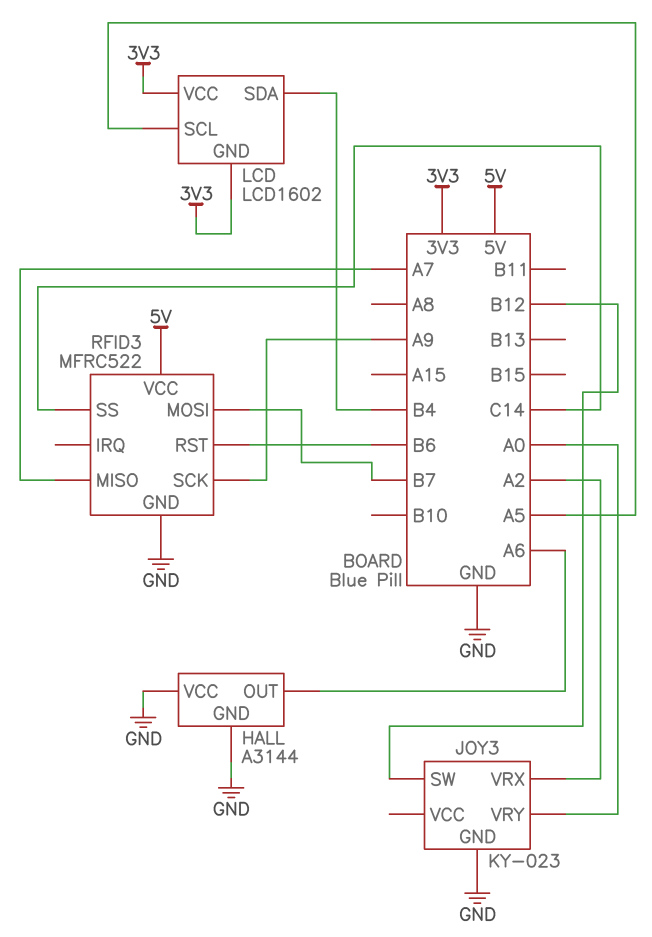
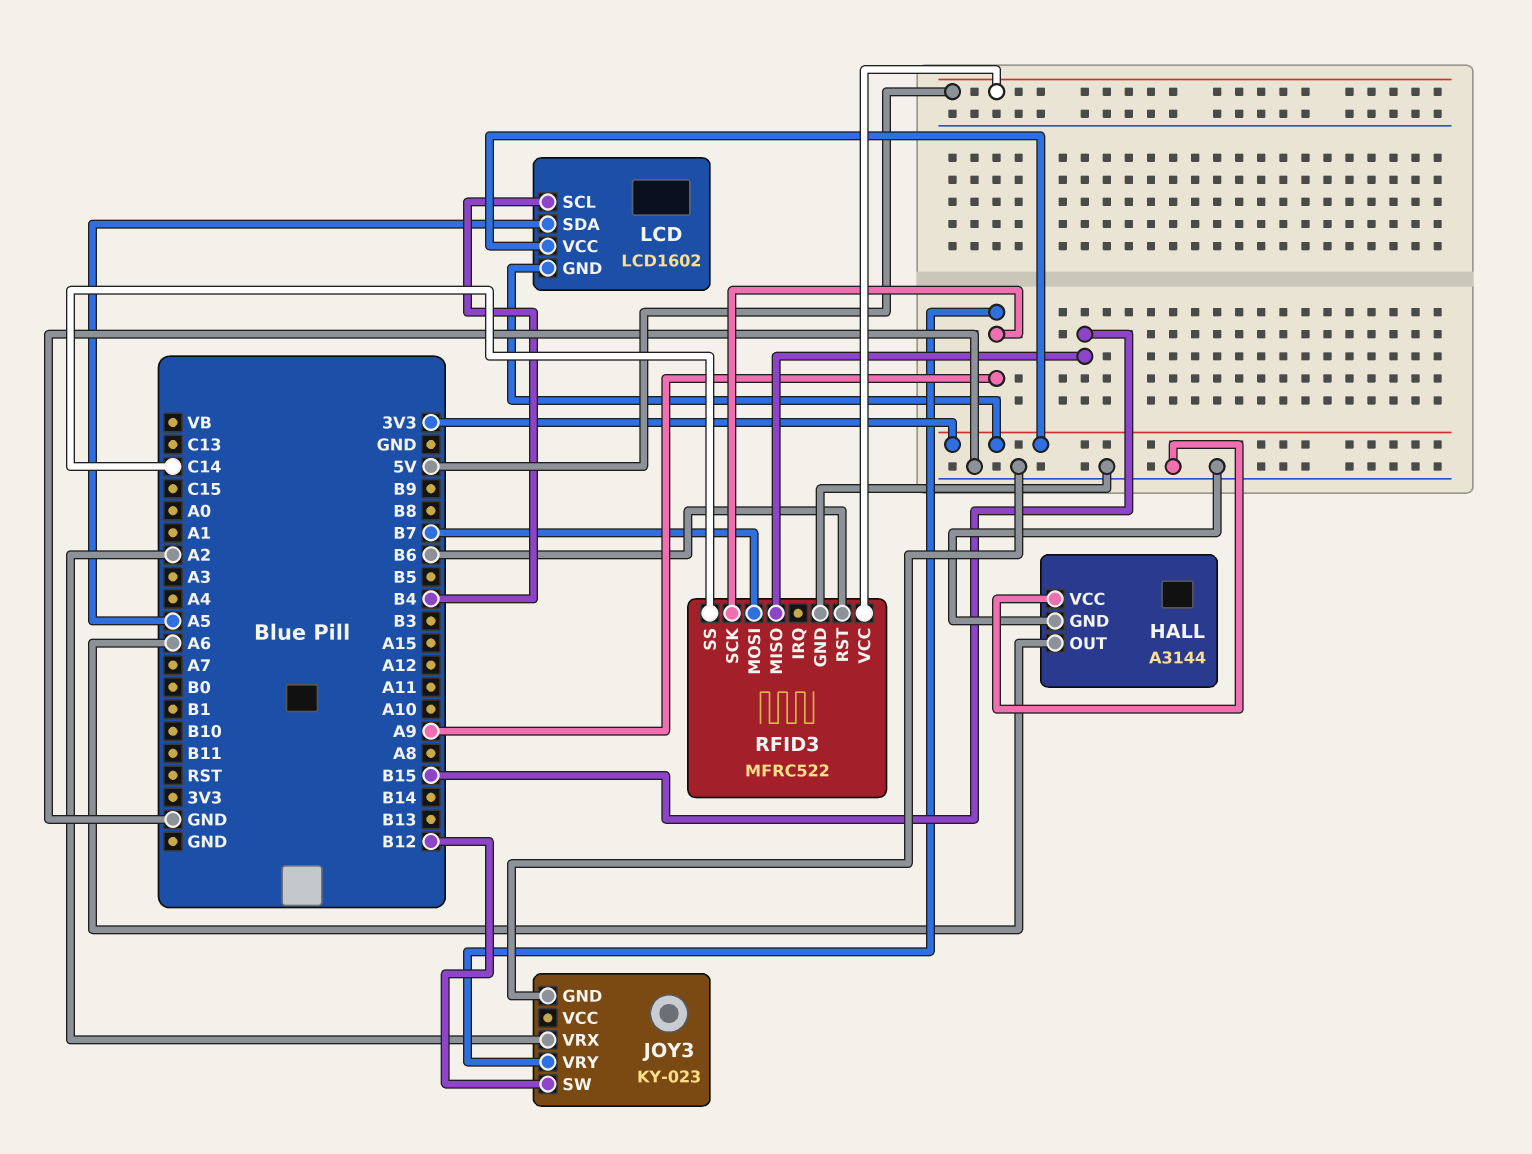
JOY3 pin VRY: A0 -> A9
LCD pin SCL: A5 -> B4
LCD pin SDA: B4 -> A5
RFID3 pin MISO: A7 -> B15

